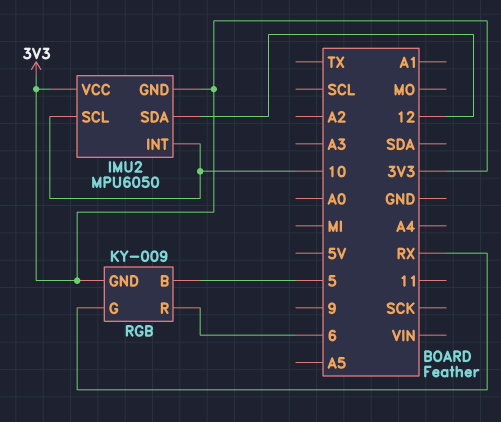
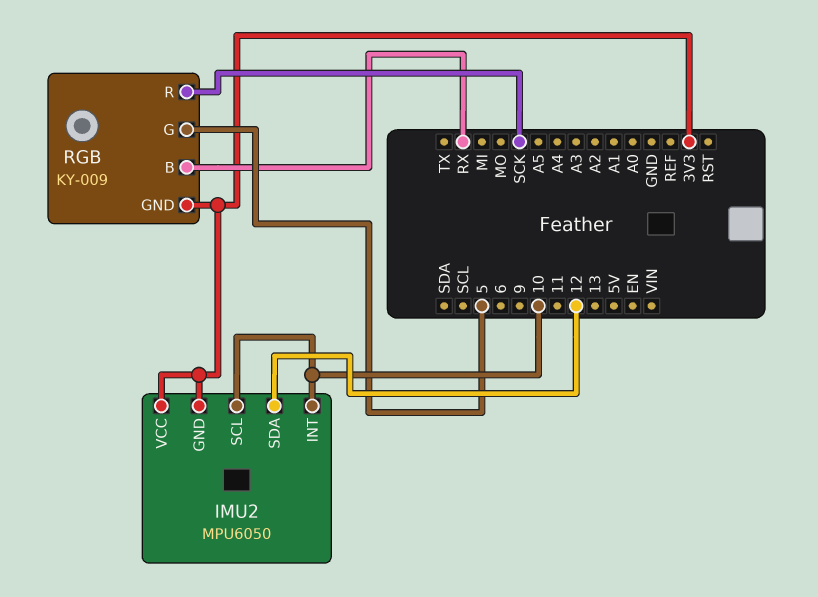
RGB pin B: 5 -> RX
RGB pin G: RX -> 5
RGB pin R: 6 -> SCK

